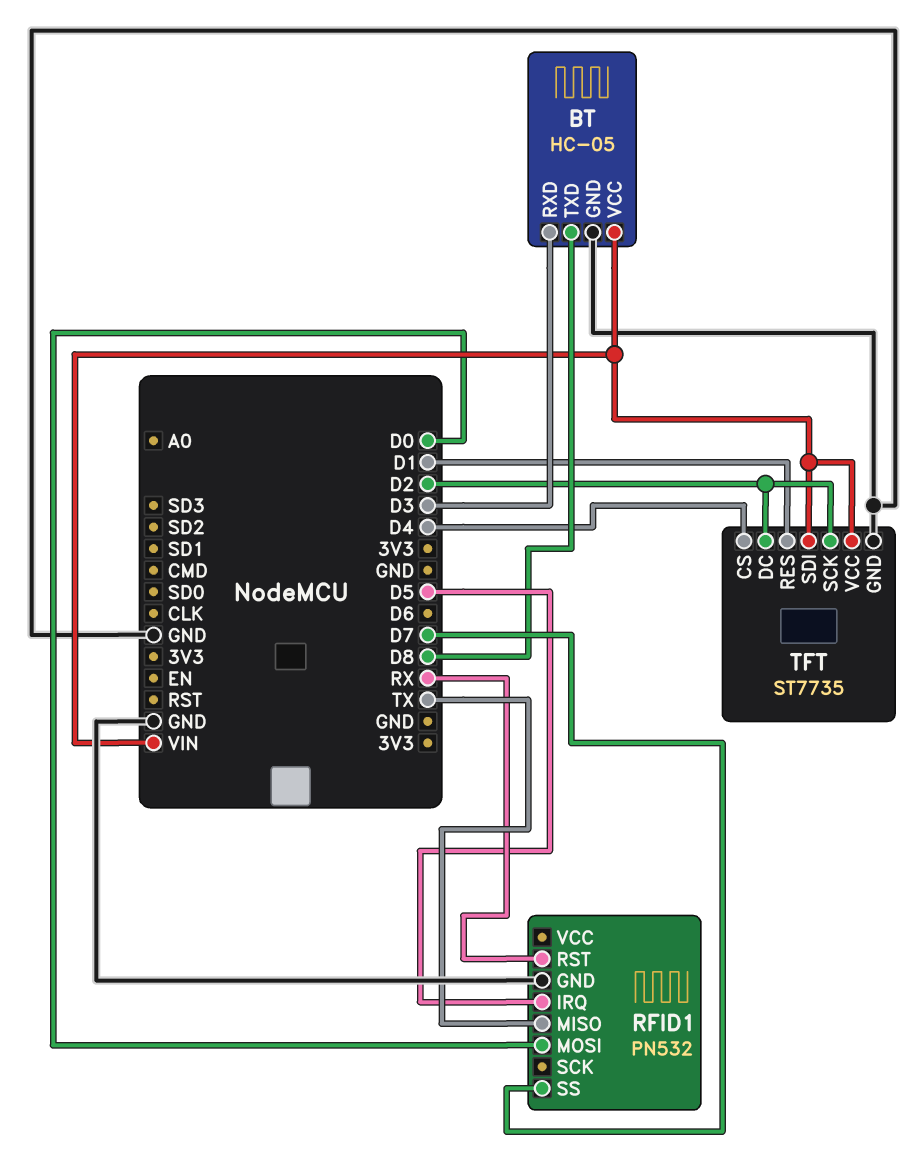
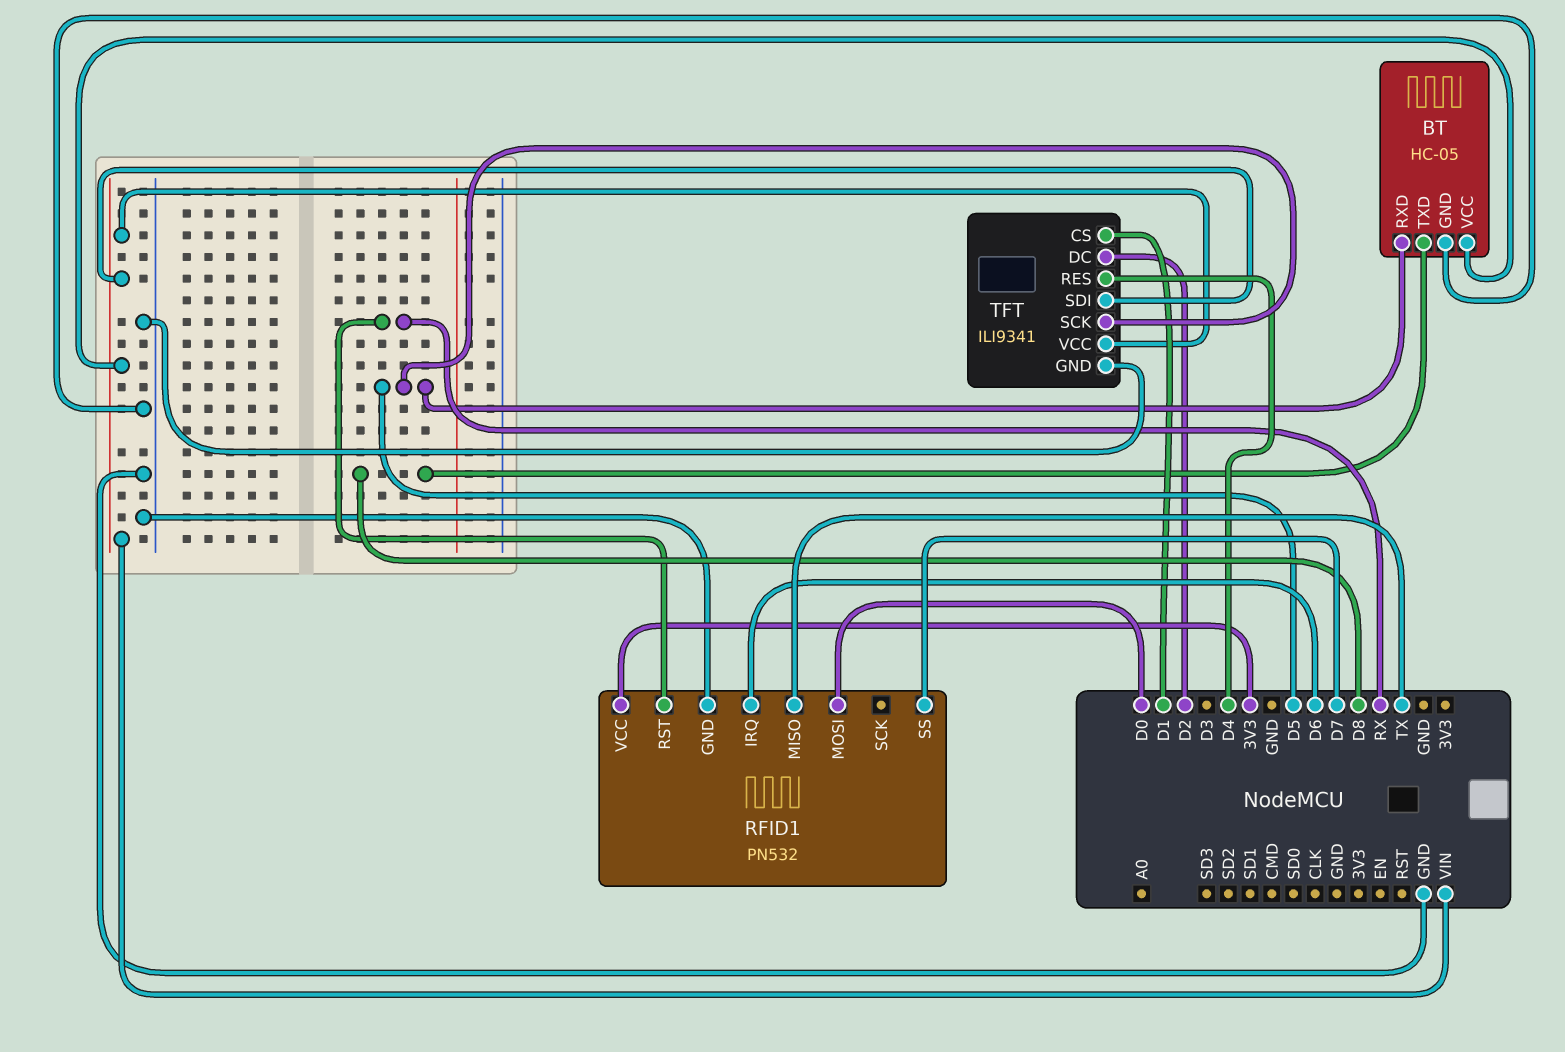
BT pin RXD: D3 -> D5
RFID1 pin IRQ: D5 -> D6
RFID1 pin VCC: none -> 3V3
TFT: ST7735 -> ILI9341
TFT pin CS: D4 -> D1
TFT pin RES: D1 -> D4
TFT pin SCK: D2 -> D5

